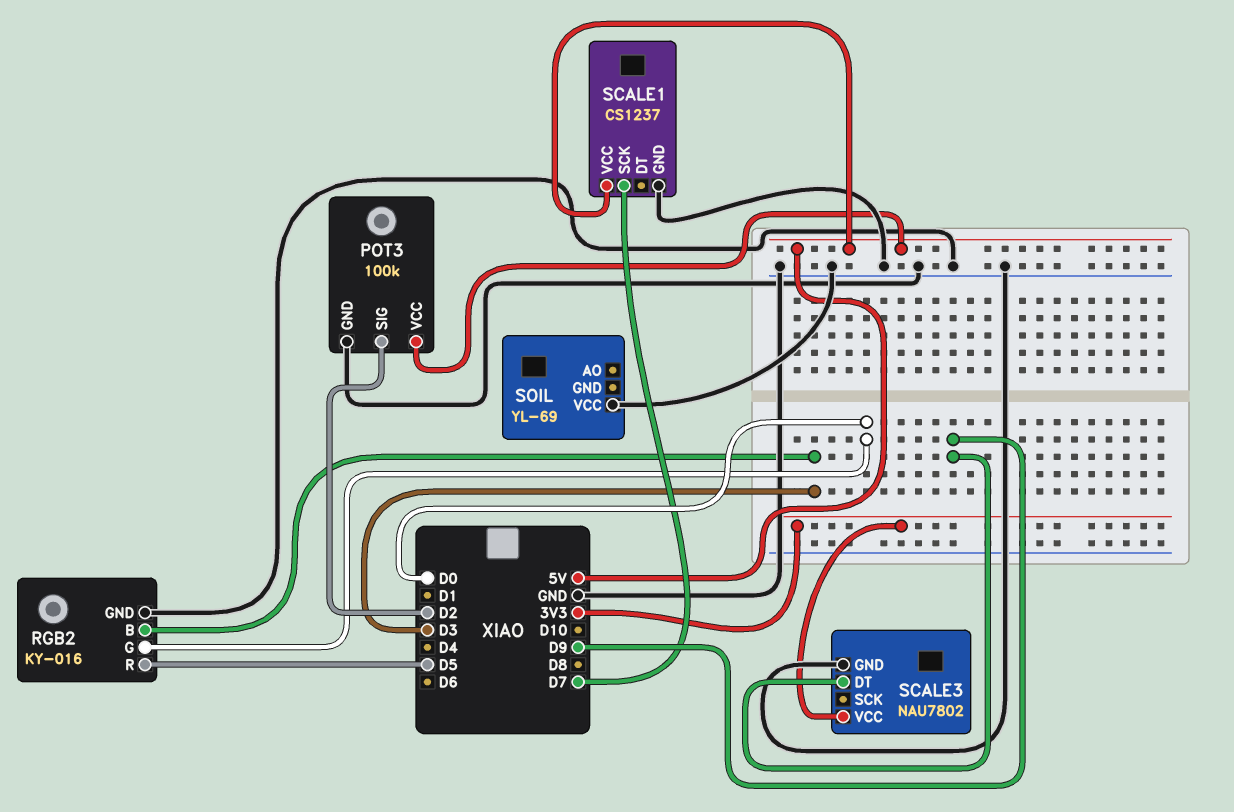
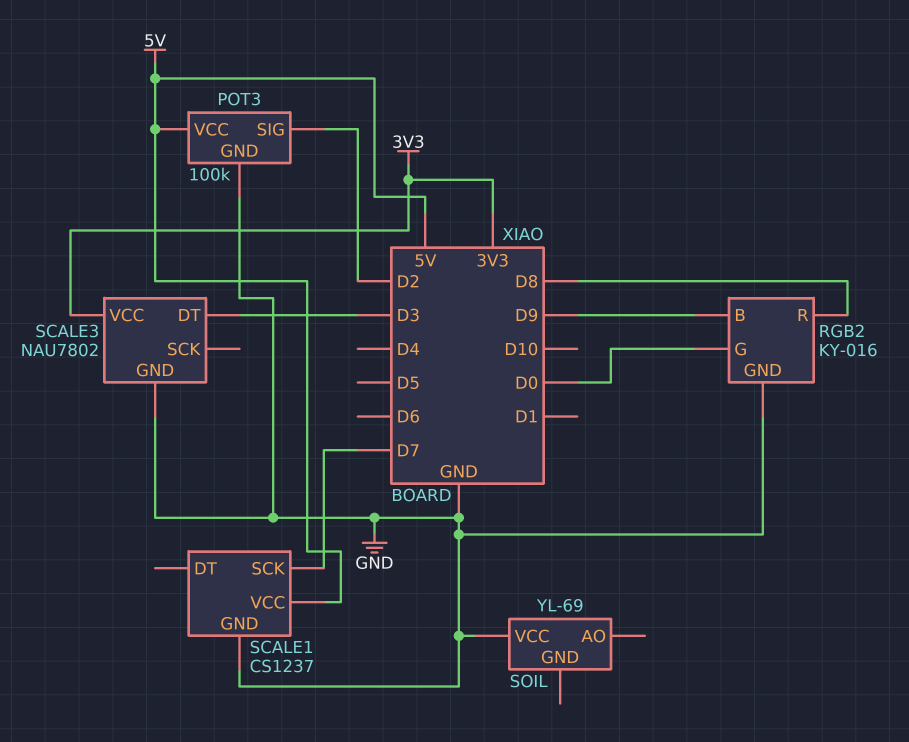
RGB2 pin B: D3 -> D9
RGB2 pin R: D5 -> D8
SCALE3 pin DT: D9 -> D3

